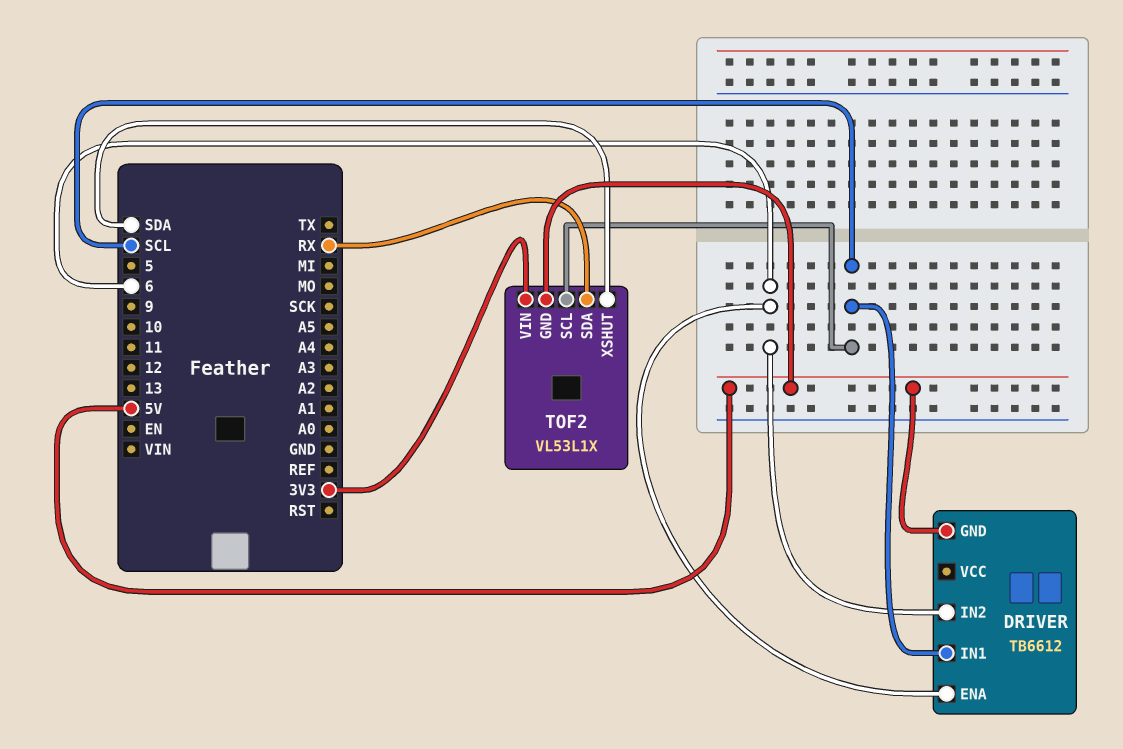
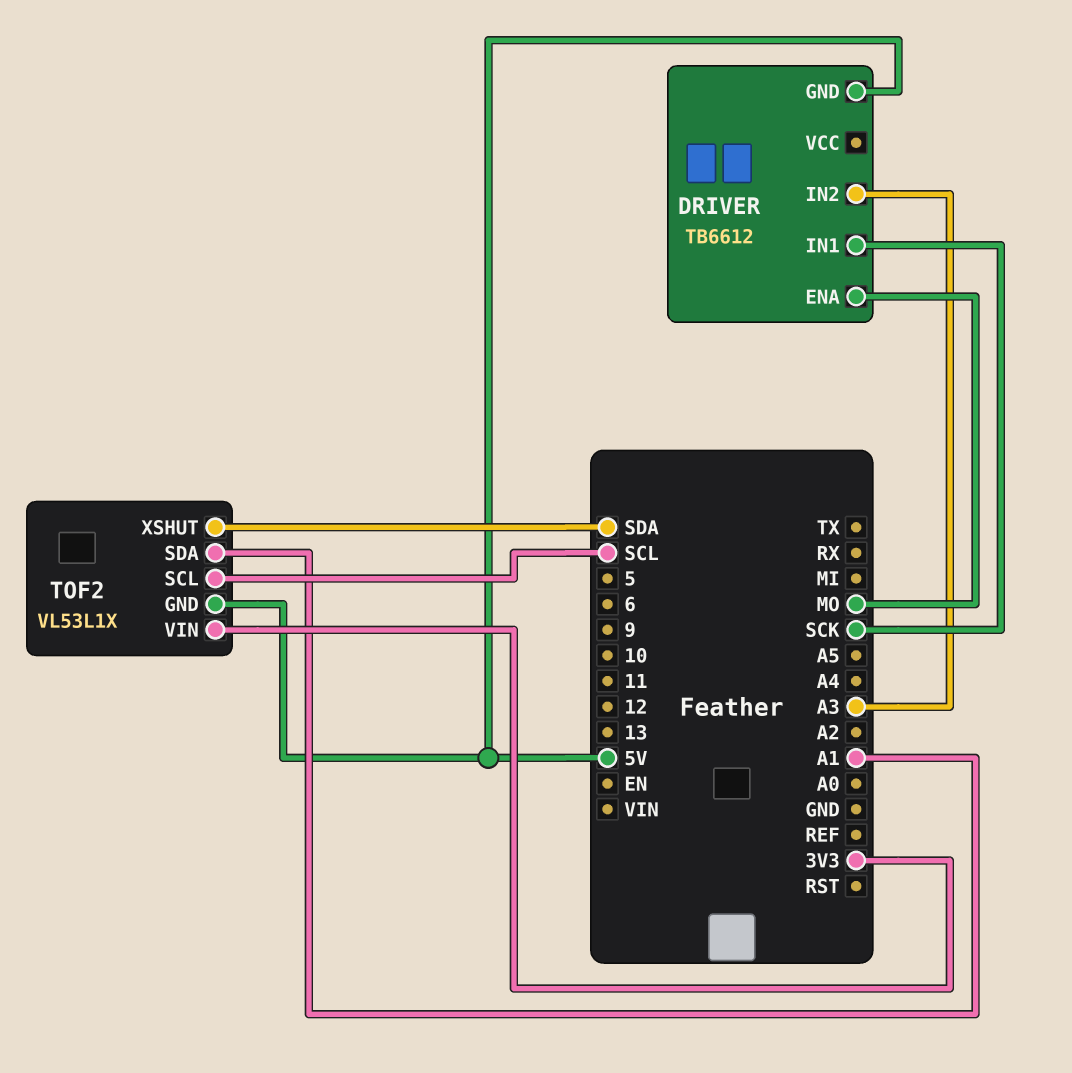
DRIVER pin ENA: 6 -> MO
DRIVER pin IN1: SCL -> SCK
DRIVER pin IN2: 6 -> A3
TOF2 pin SDA: RX -> A1

